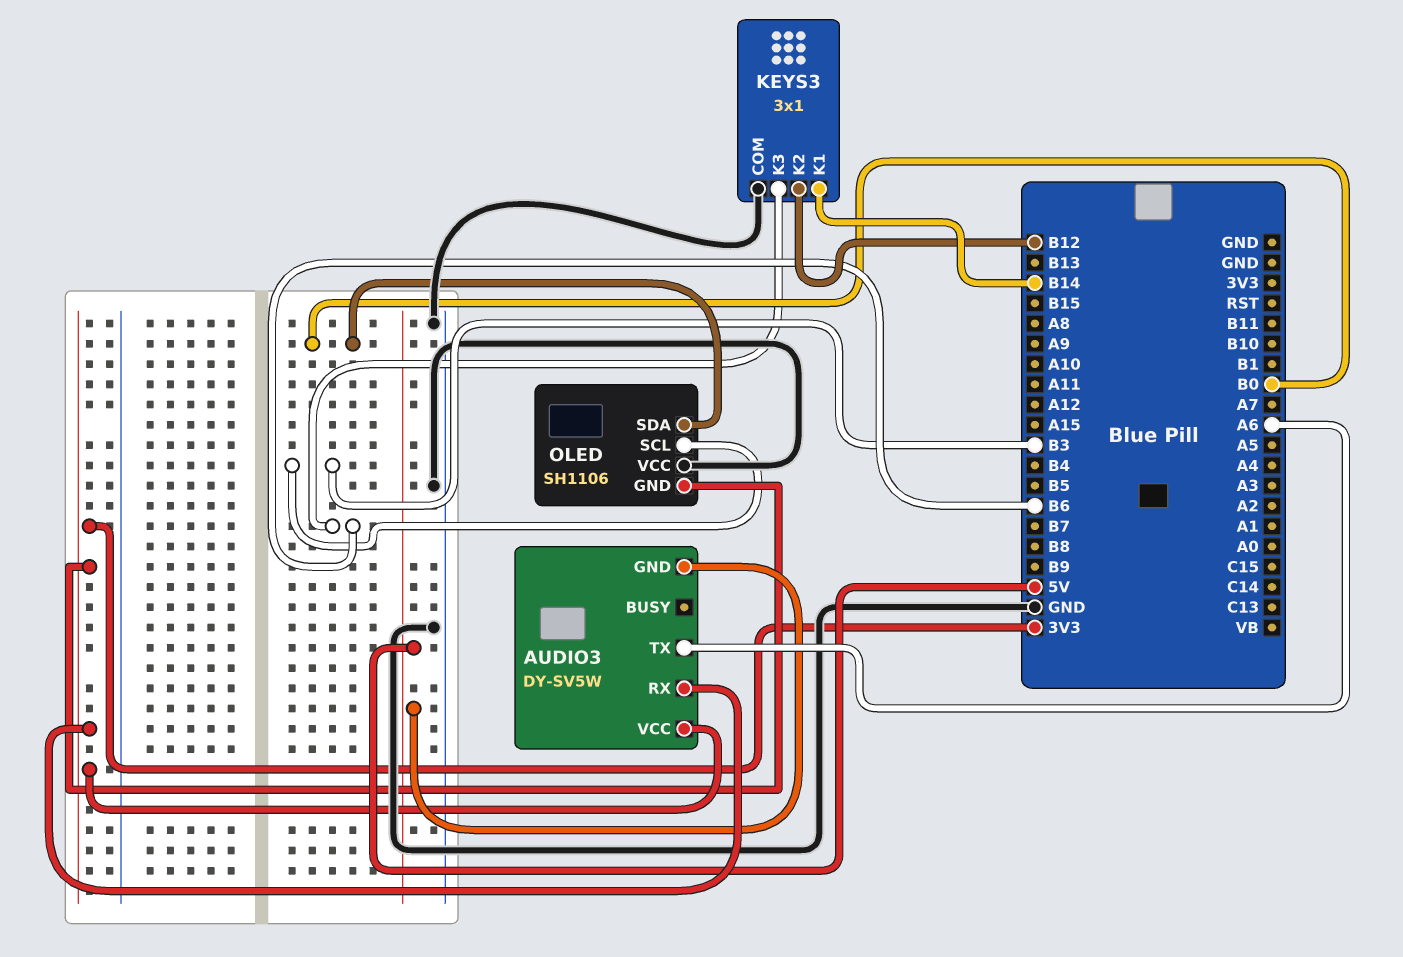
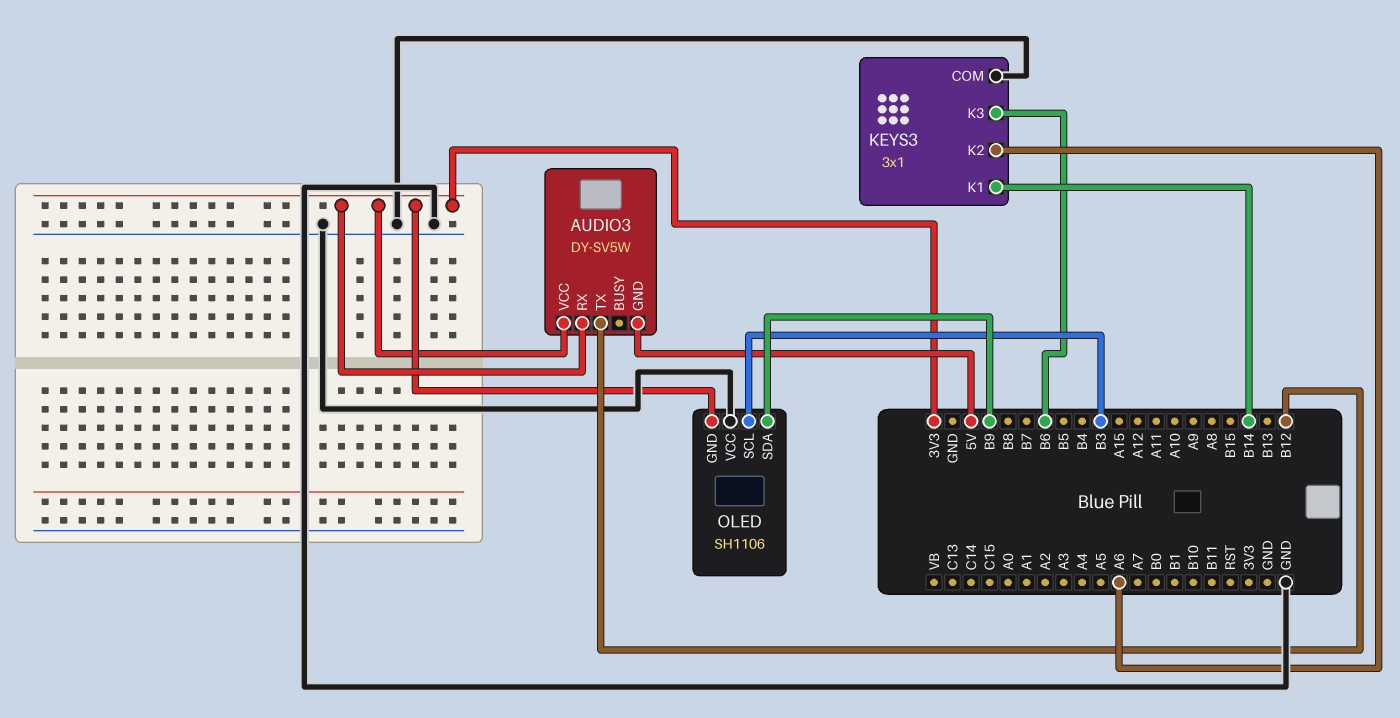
AUDIO3 pin TX: A6 -> B12
KEYS3 pin K2: B12 -> A6
OLED pin SDA: B0 -> B9

